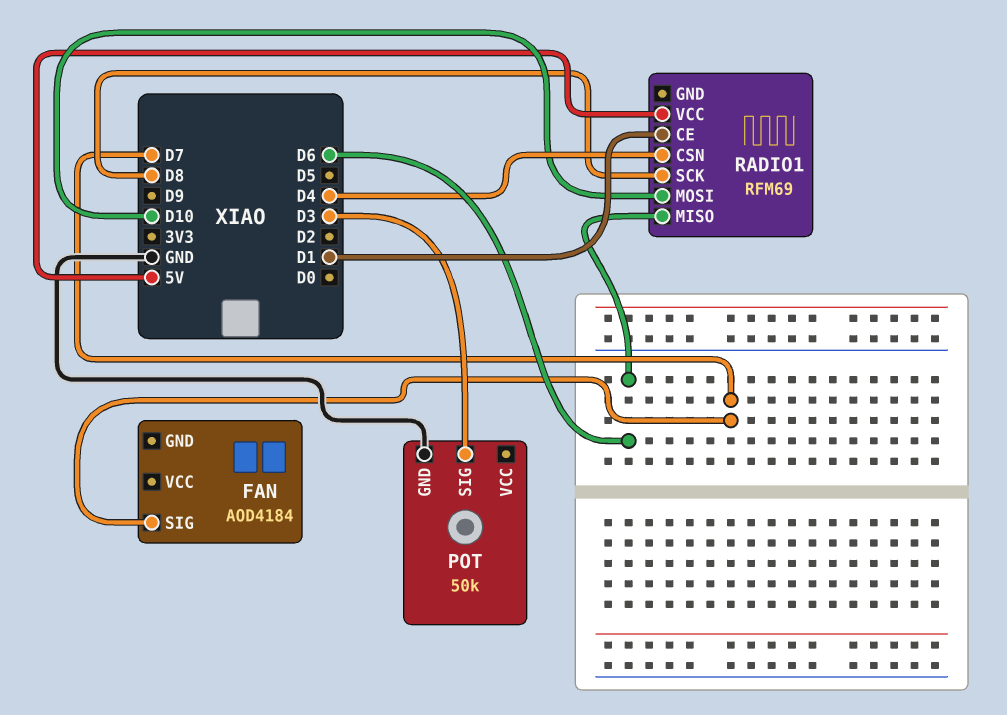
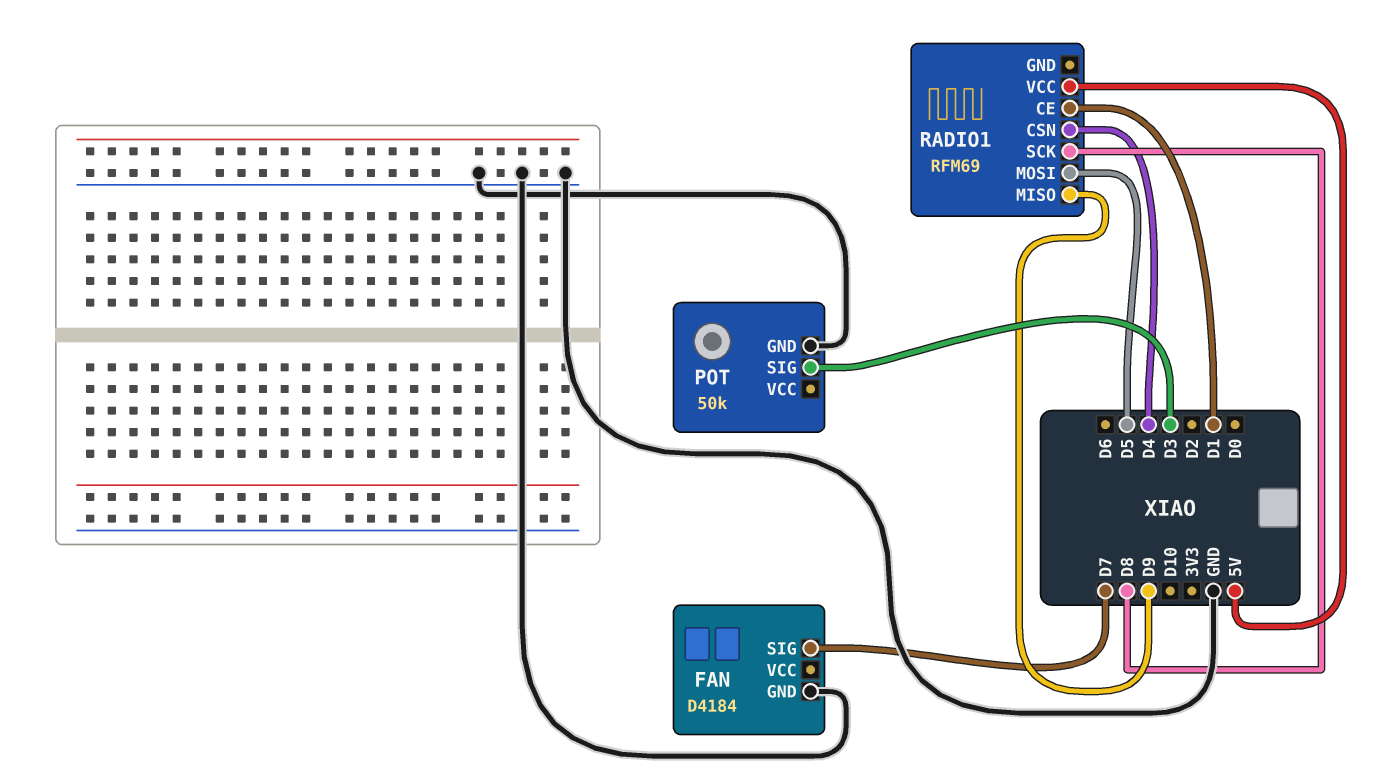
FAN: AOD4184 -> D4184
FAN pin GND: none -> GND
RADIO1 pin MISO: D6 -> D9
RADIO1 pin MOSI: D10 -> D5

